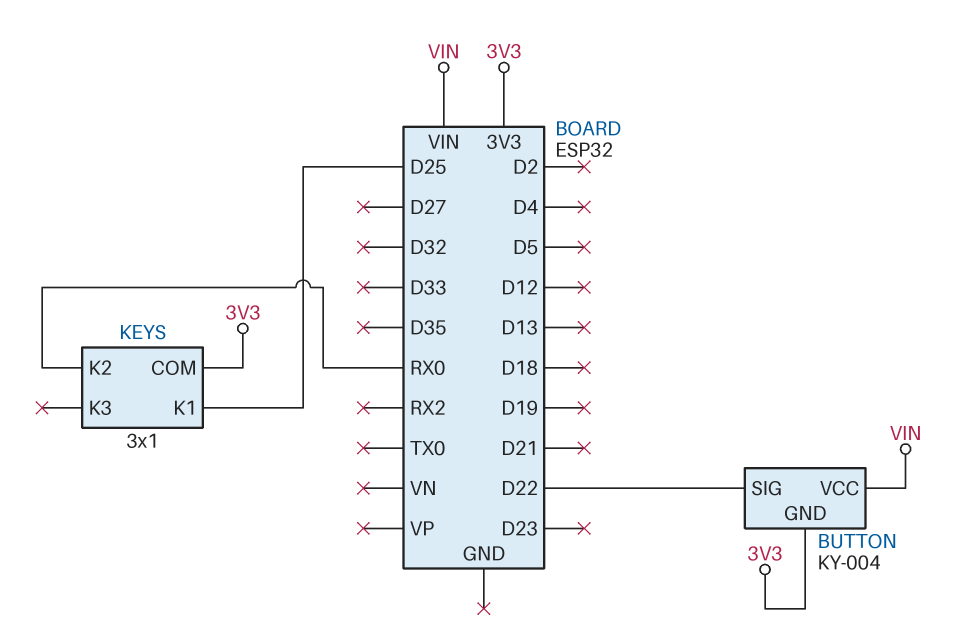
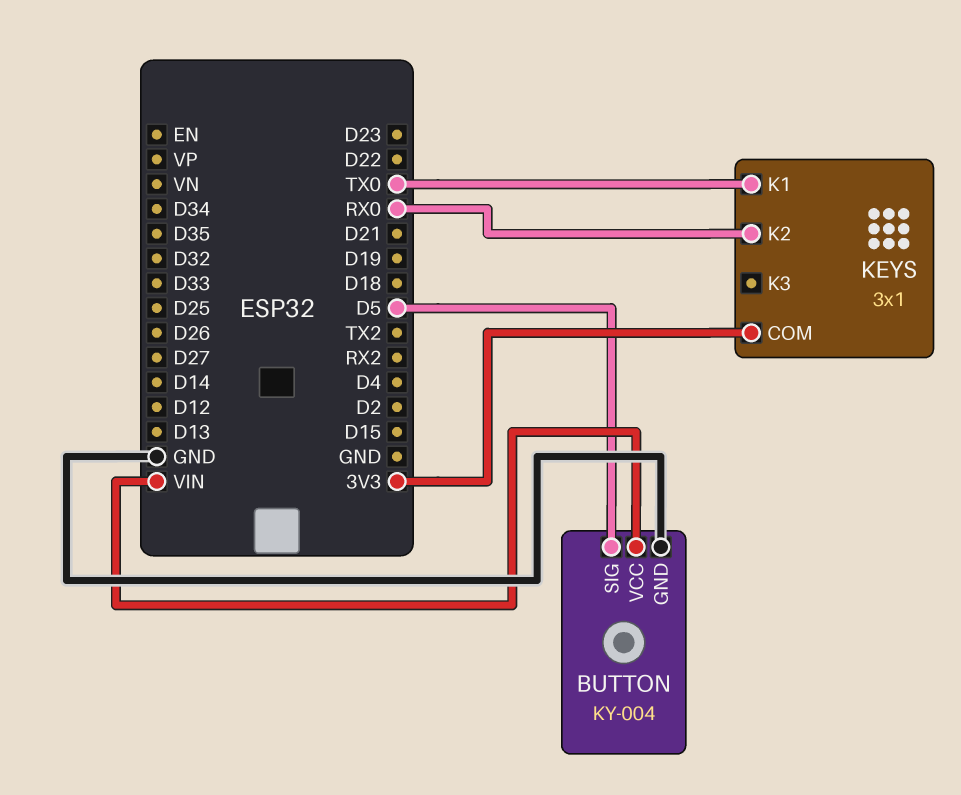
BUTTON pin GND: 3V3 -> GND
BUTTON pin SIG: D22 -> D5
KEYS pin K1: D25 -> TX0

